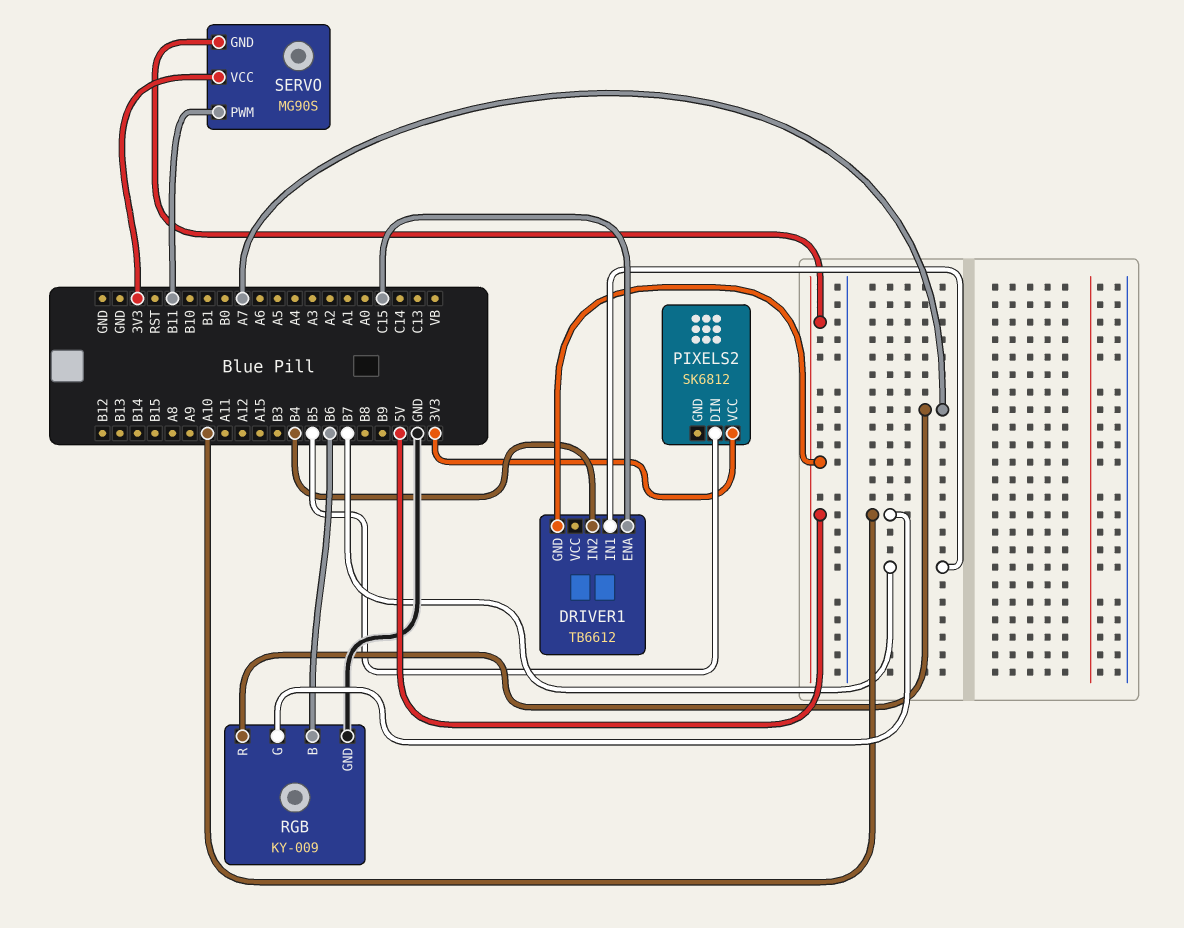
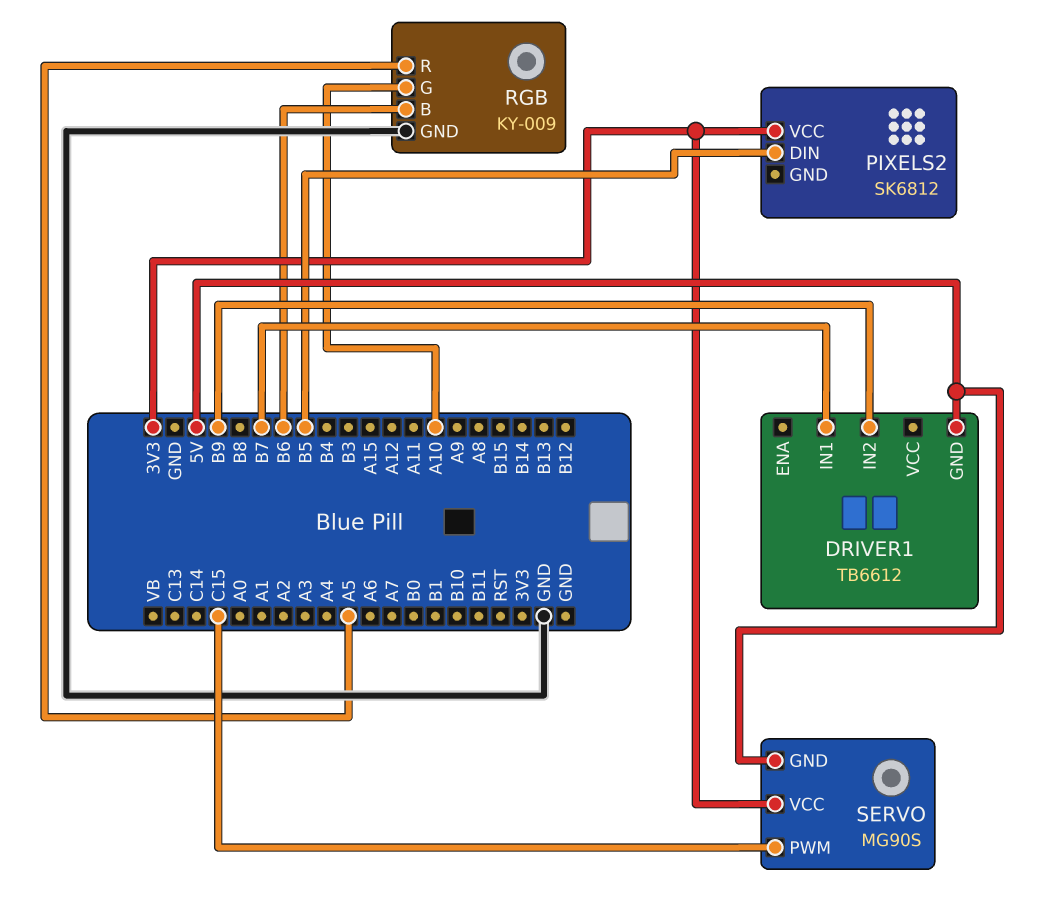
DRIVER1 pin ENA: C15 -> none
DRIVER1 pin IN2: B4 -> B9
RGB pin R: A7 -> A5
SERVO pin PWM: B11 -> C15

